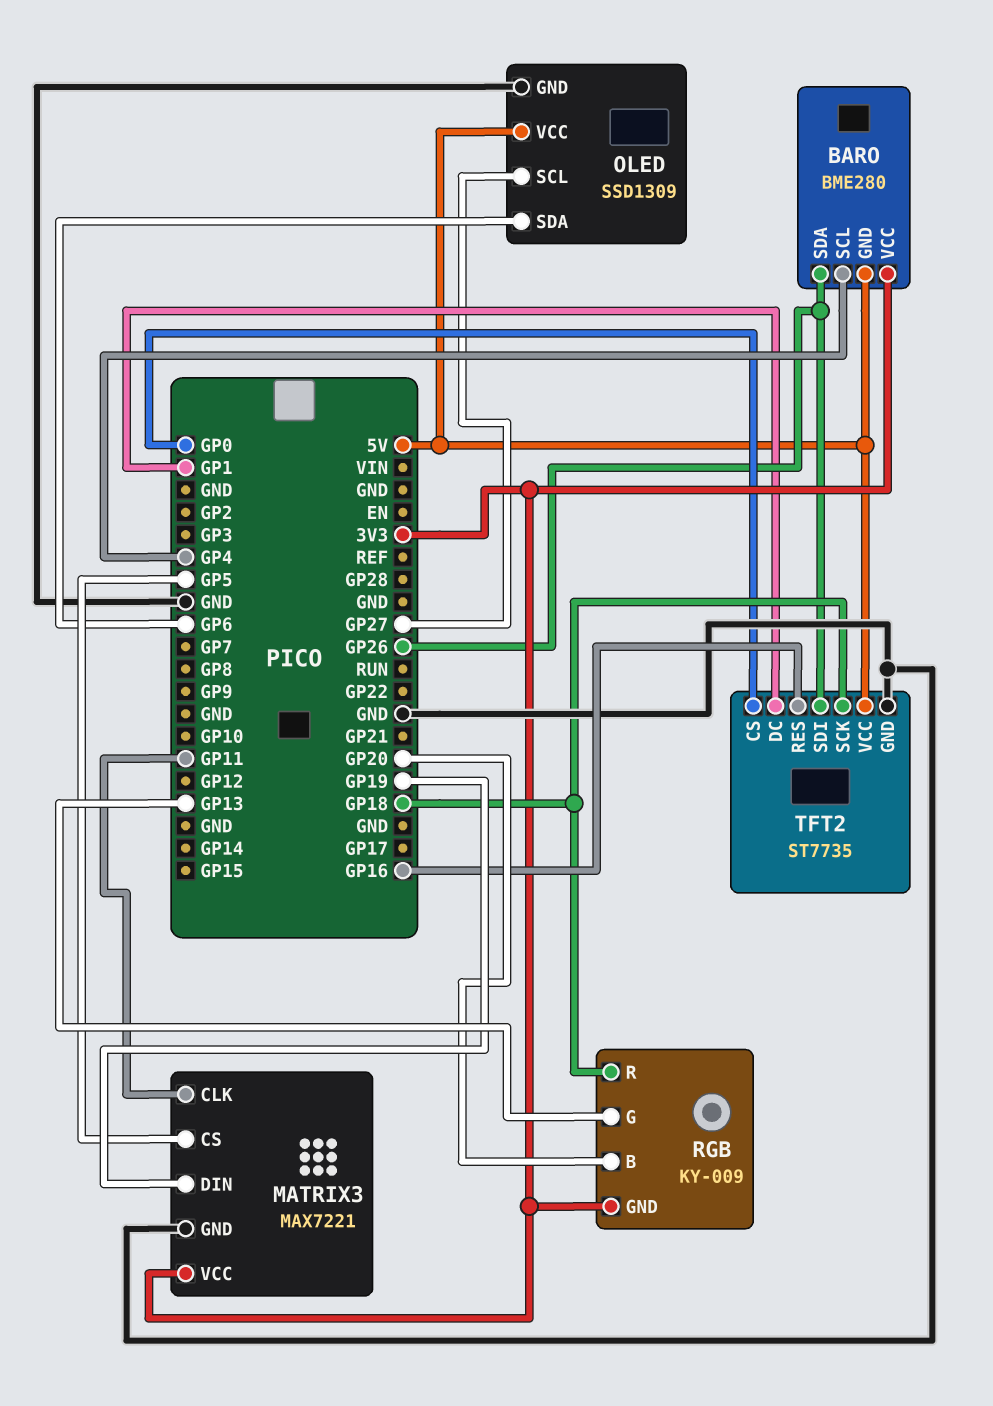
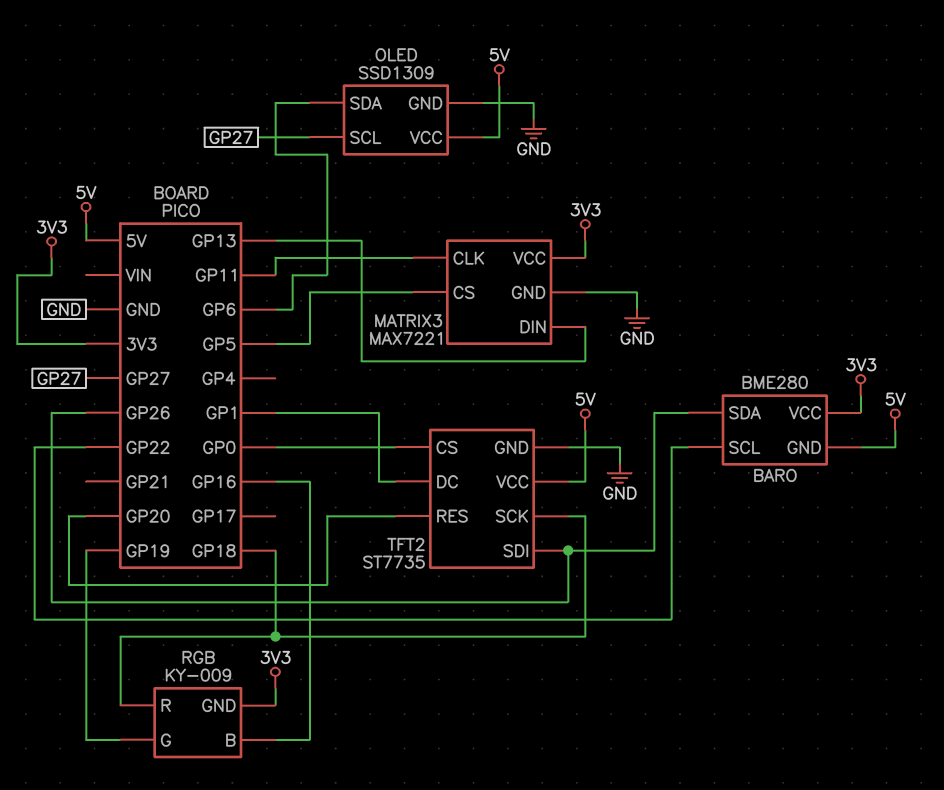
BARO pin SCL: GP4 -> GP22
MATRIX3 pin DIN: GP19 -> GP13
RGB pin B: GP20 -> GP16
RGB pin G: GP13 -> GP19
TFT2 pin RES: GP16 -> GP20

